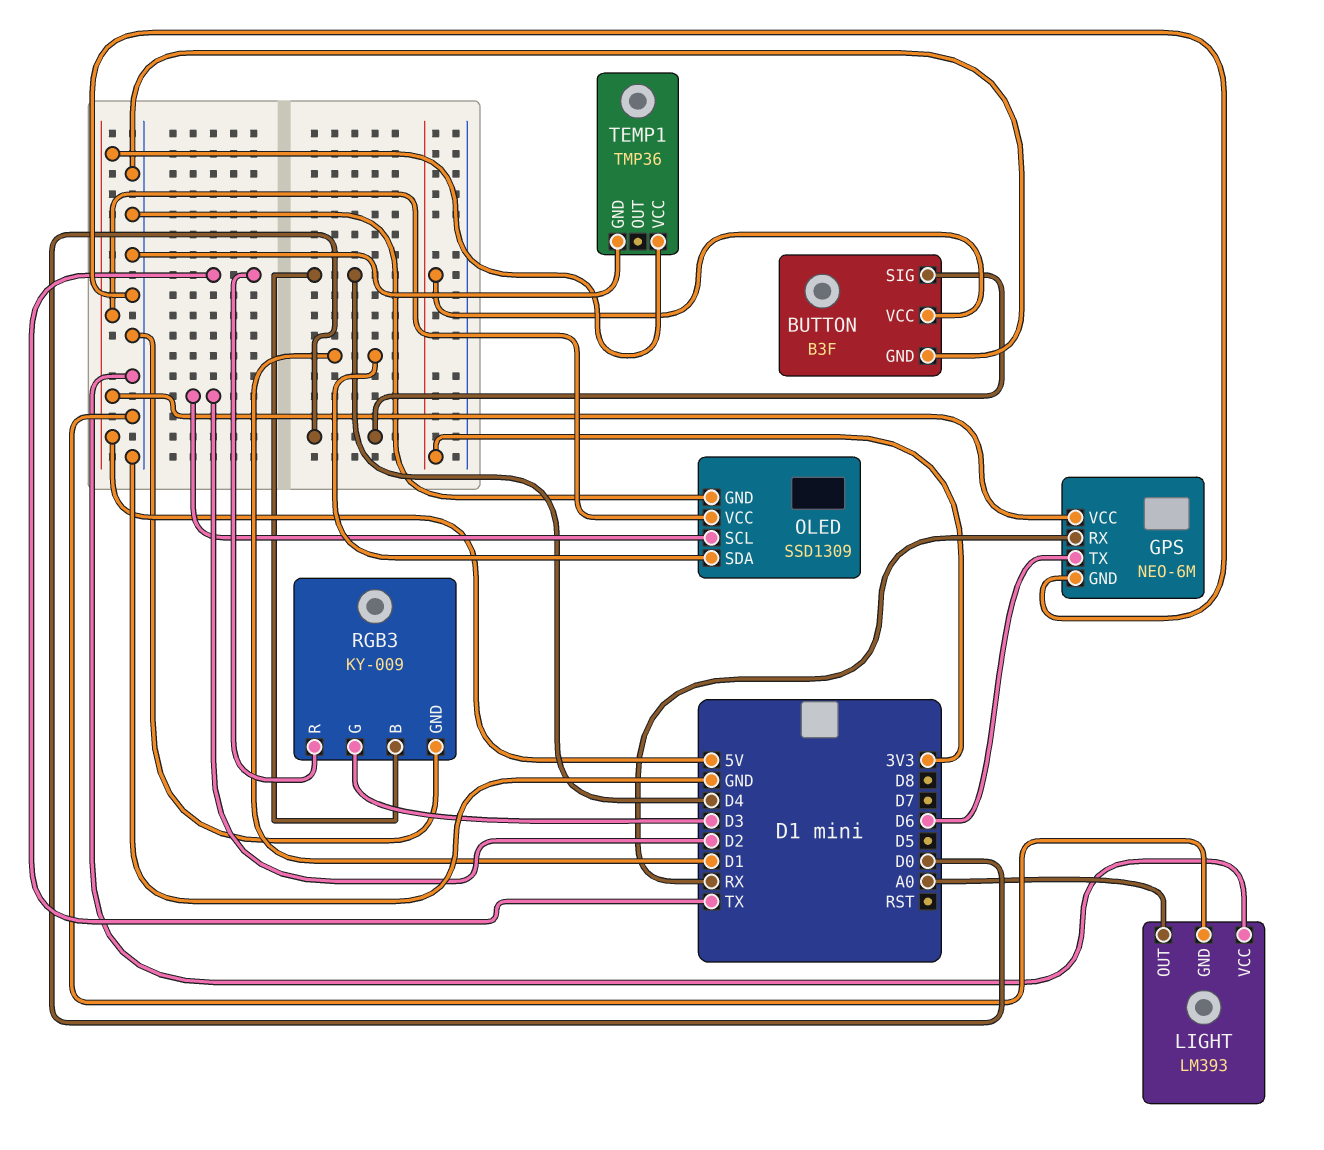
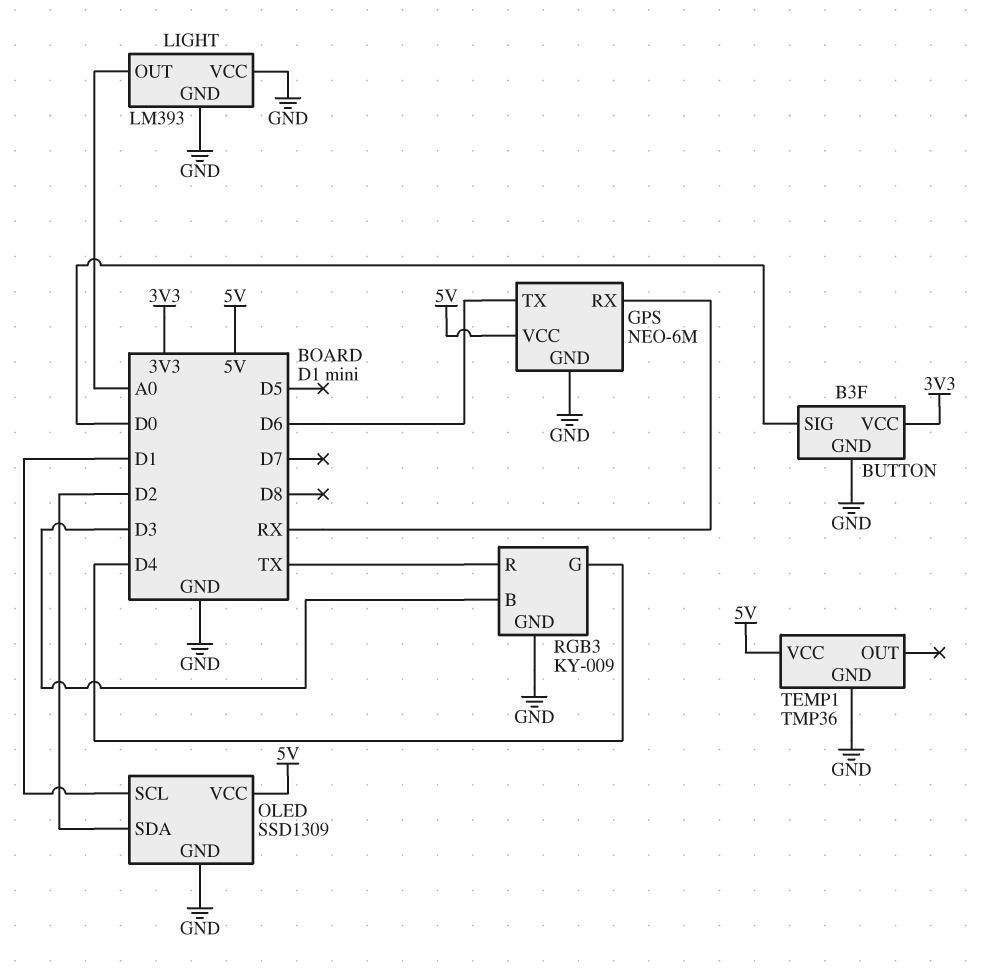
OLED pin SCL: D2 -> D1
OLED pin SDA: D1 -> D2
RGB3 pin B: D4 -> D3
RGB3 pin G: D3 -> D4

